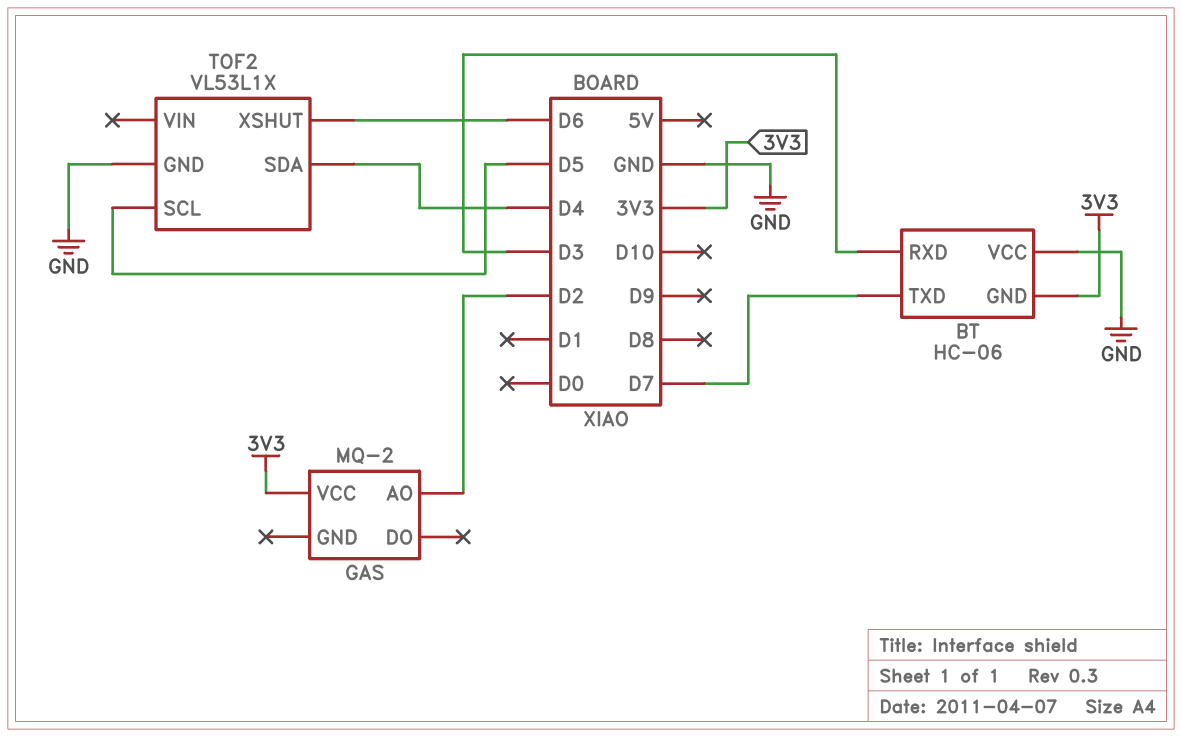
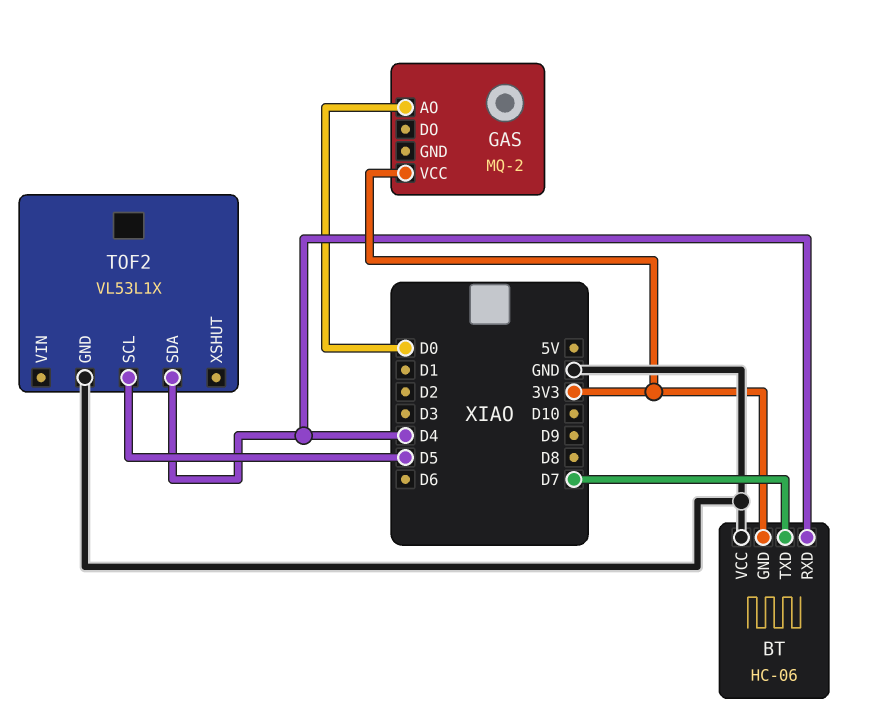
BT pin RXD: D3 -> D4
GAS pin AO: D2 -> D0
TOF2 pin XSHUT: D6 -> none

